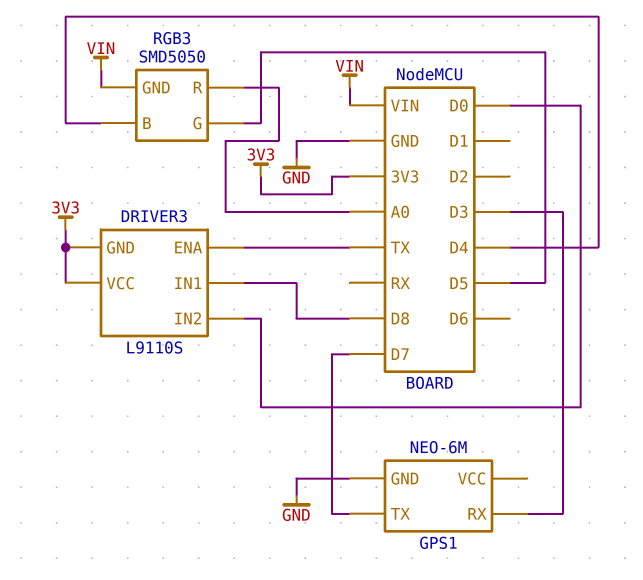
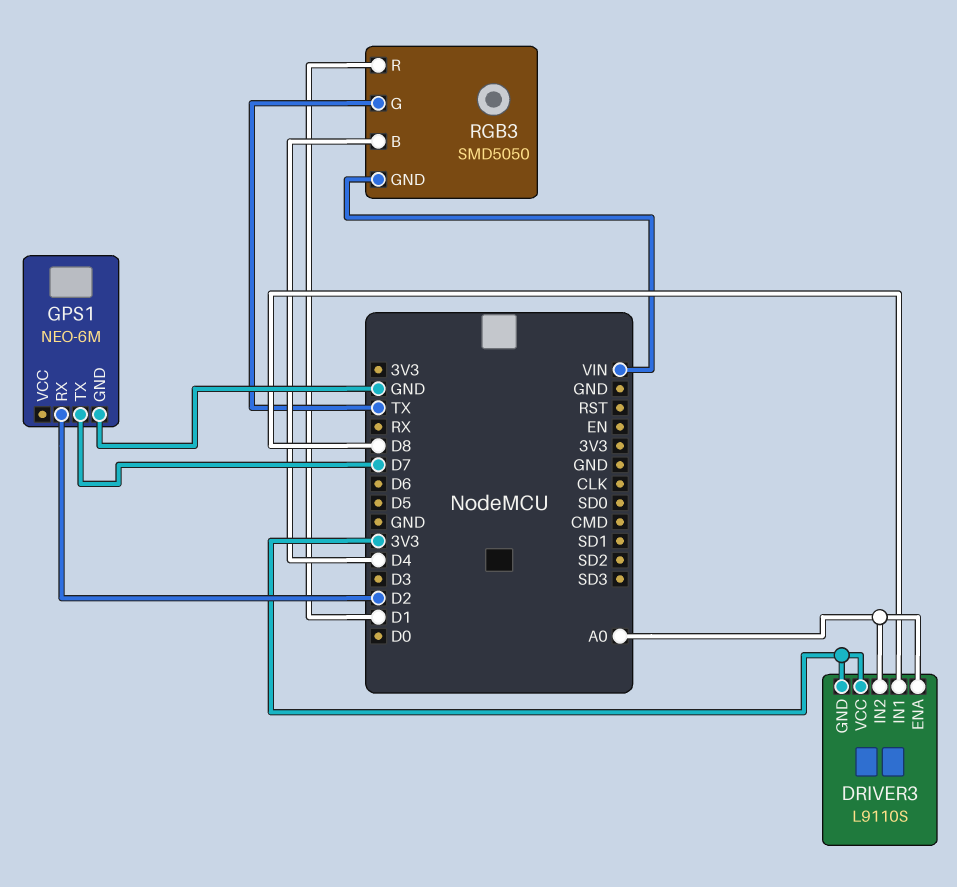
DRIVER3 pin ENA: TX -> A0
DRIVER3 pin IN2: D0 -> A0
GPS1 pin RX: D3 -> D2
RGB3 pin G: D5 -> TX
RGB3 pin R: A0 -> D1

